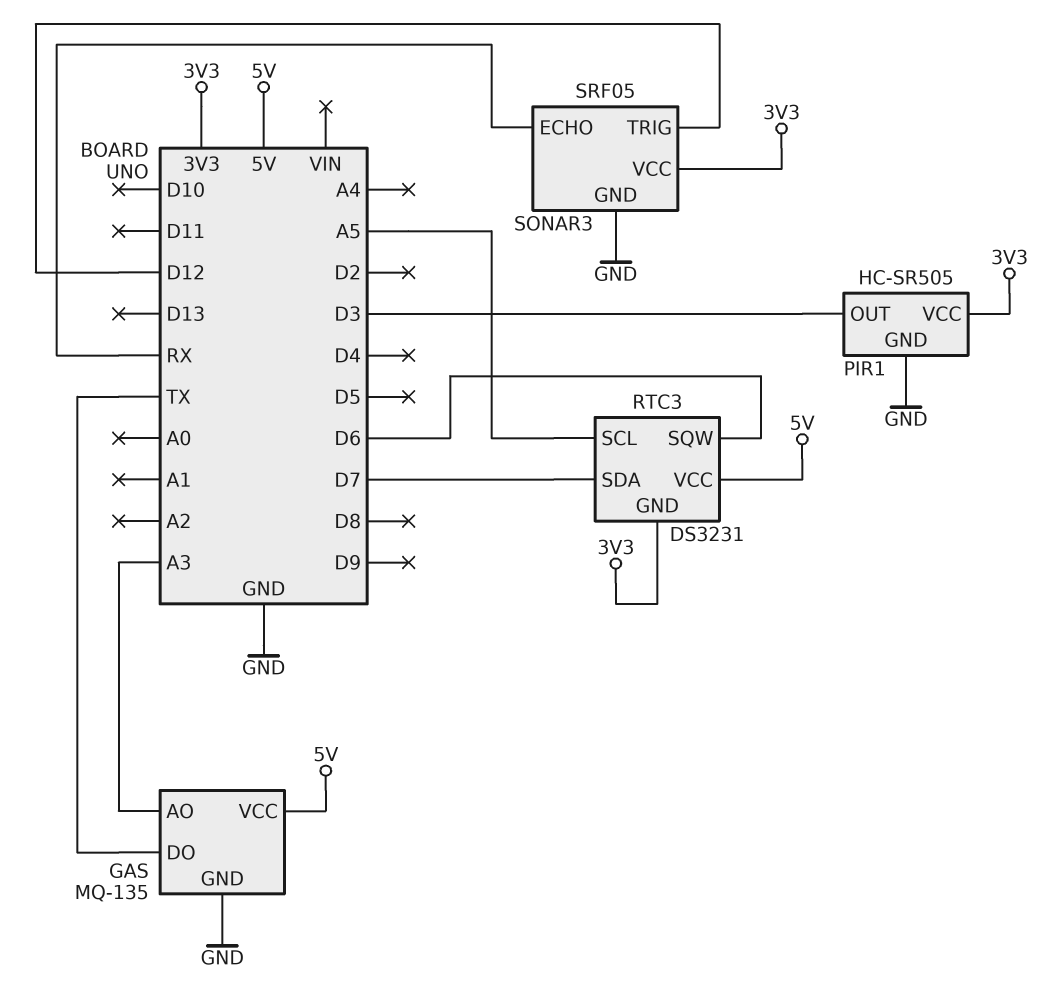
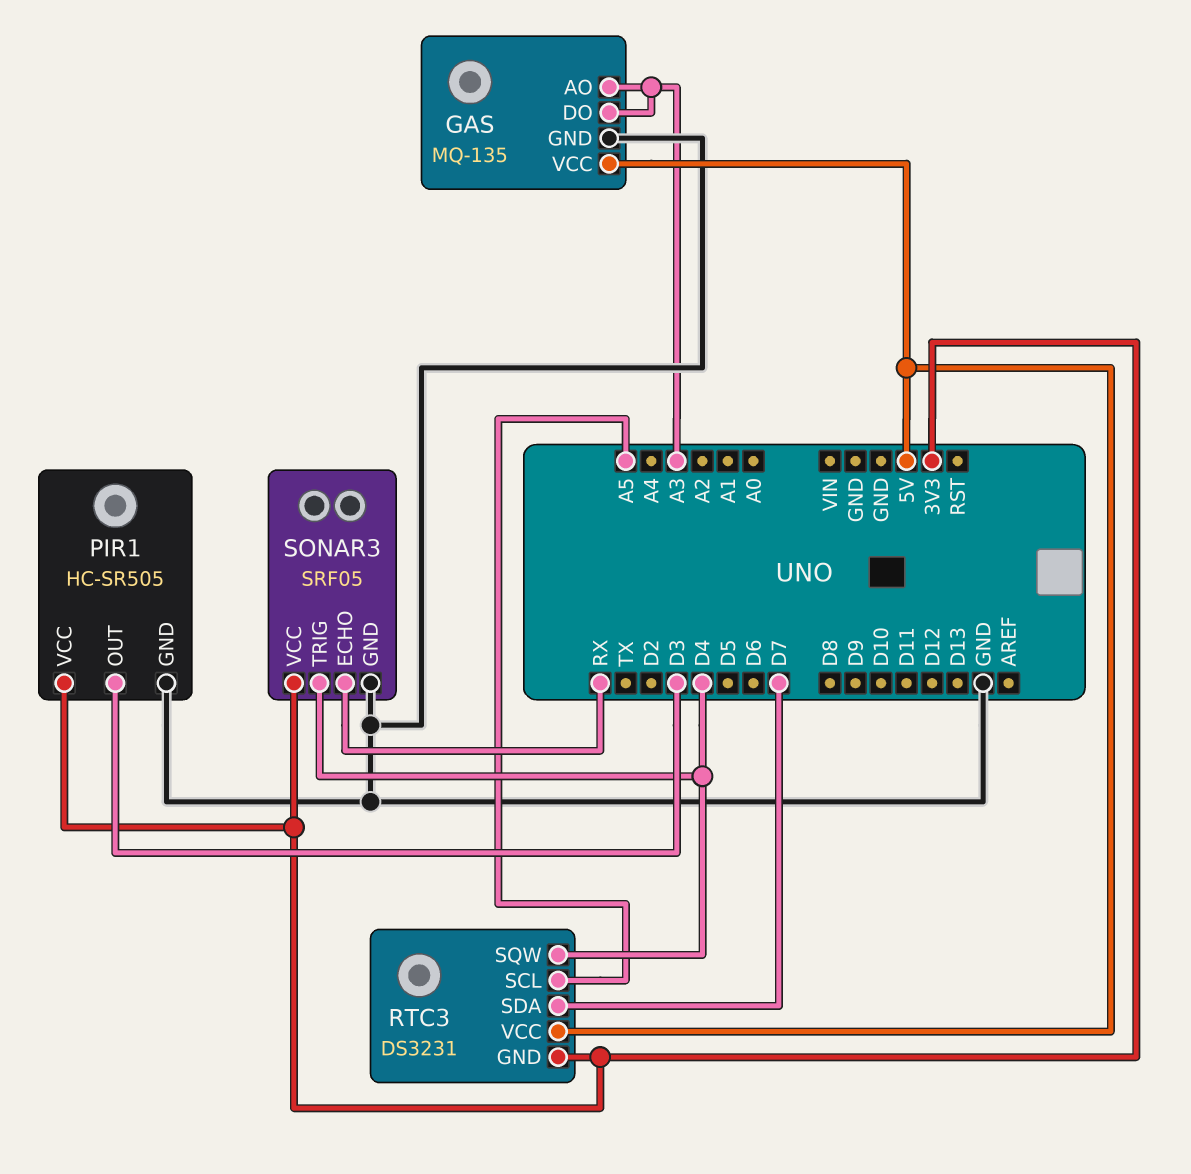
GAS pin DO: TX -> A3
RTC3 pin SQW: D6 -> D4
SONAR3 pin TRIG: D12 -> D4

